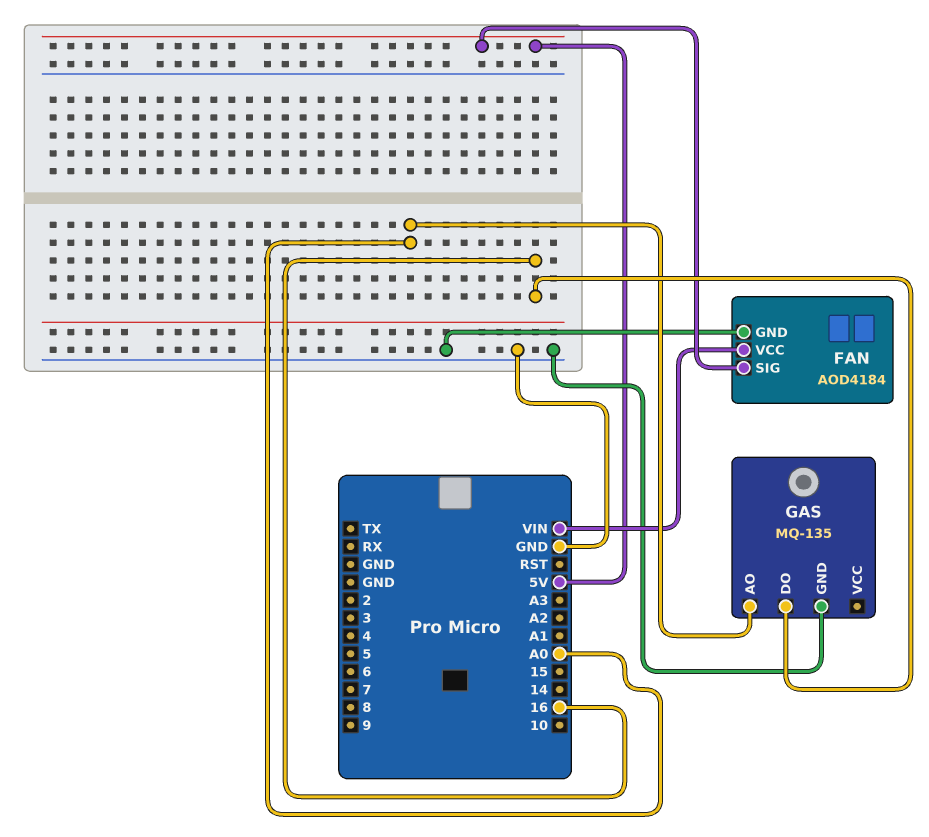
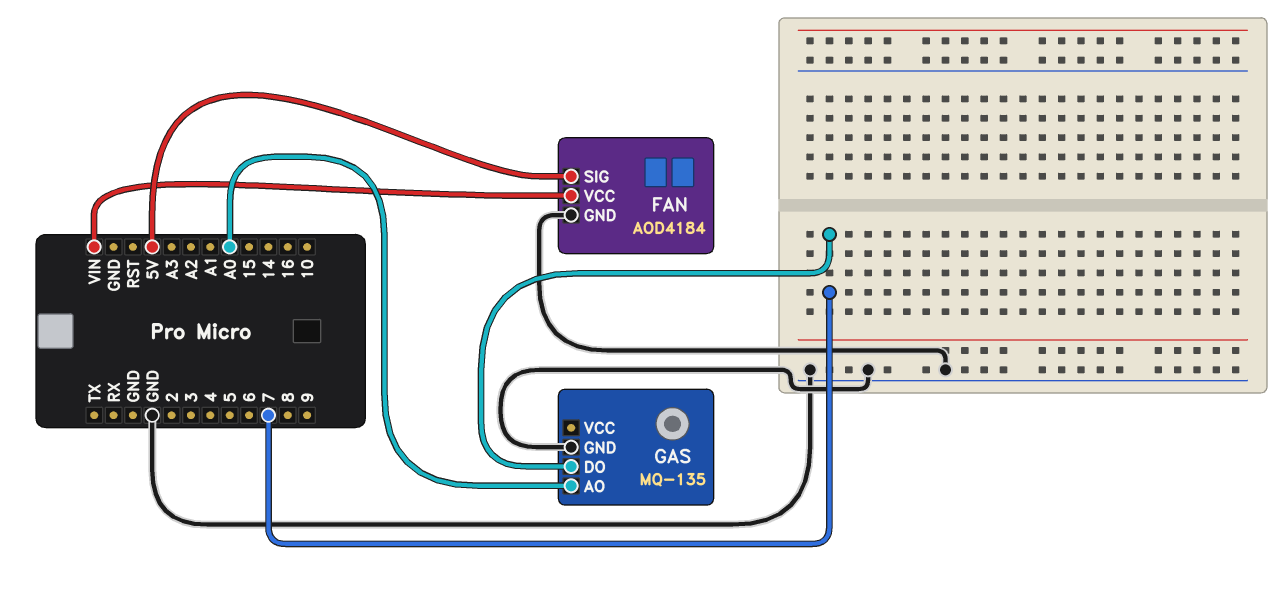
GAS pin DO: 16 -> 7

